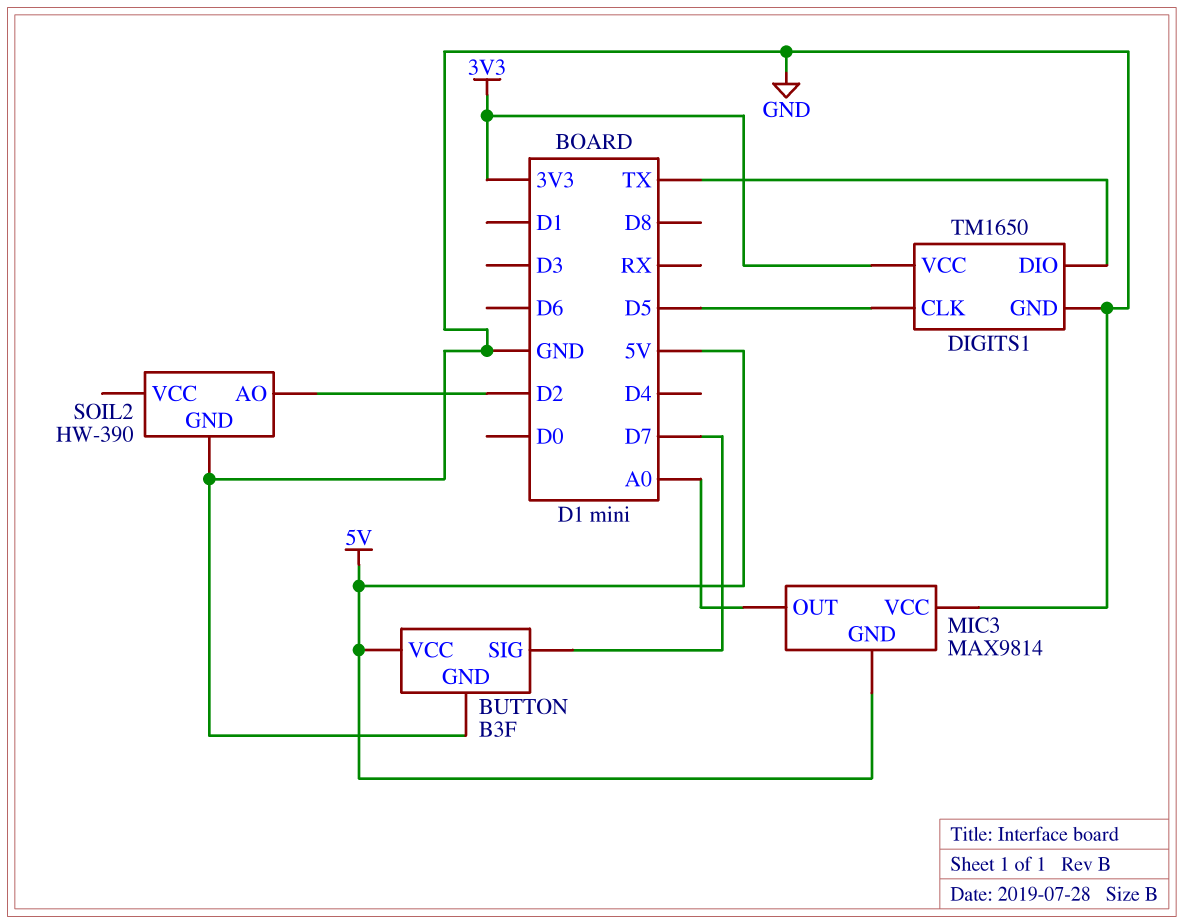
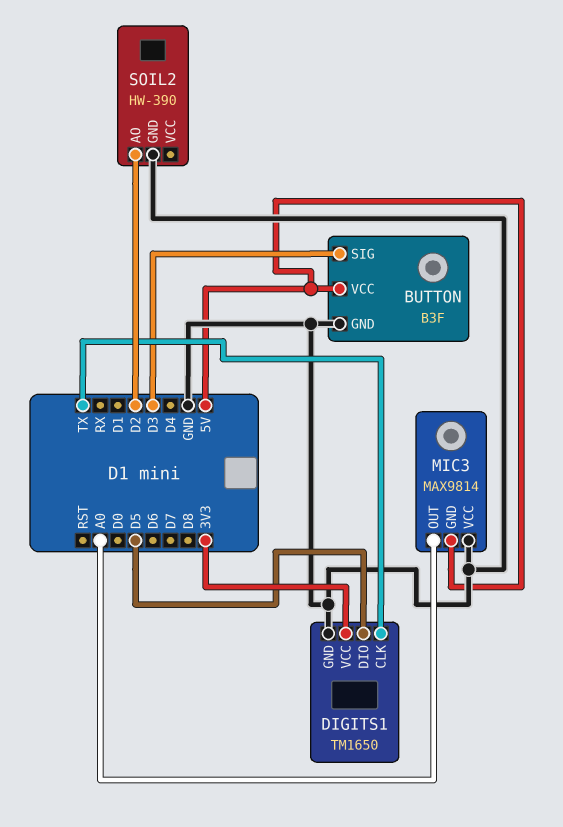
BUTTON pin SIG: D7 -> D3
DIGITS1 pin CLK: D5 -> TX
DIGITS1 pin DIO: TX -> D5

